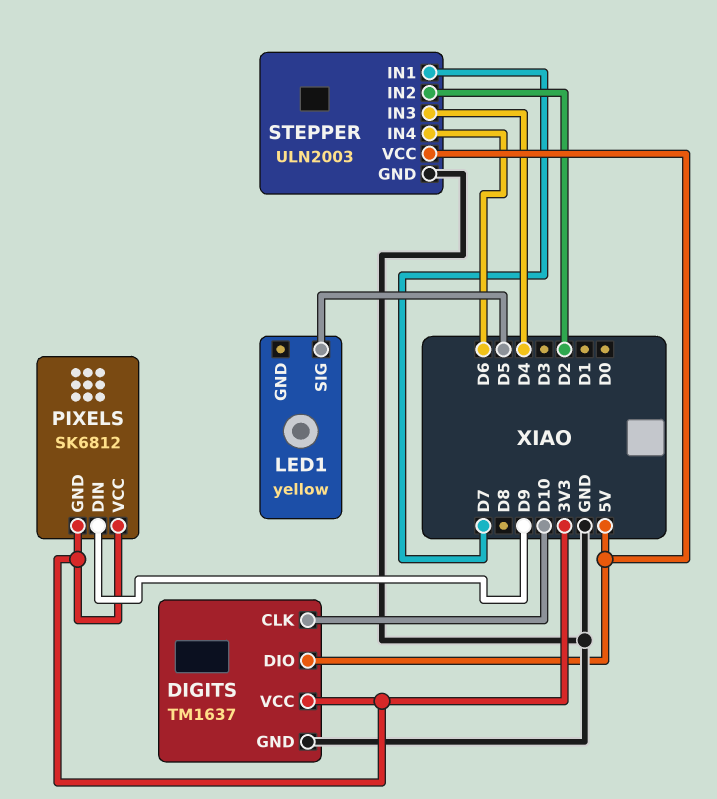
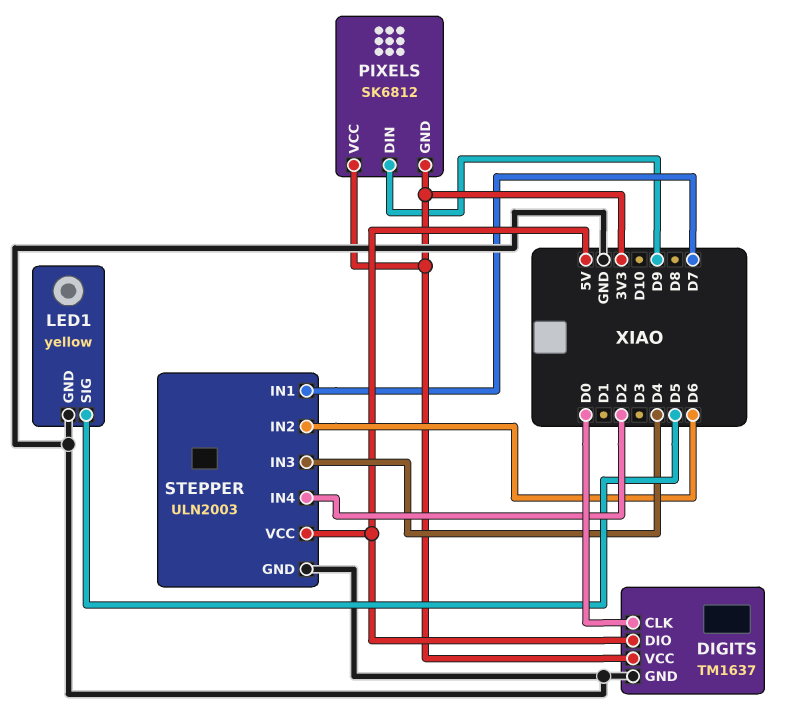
DIGITS pin CLK: D10 -> D0
LED1 pin GND: none -> GND
STEPPER pin IN2: D2 -> D6
STEPPER pin IN4: D6 -> D2

